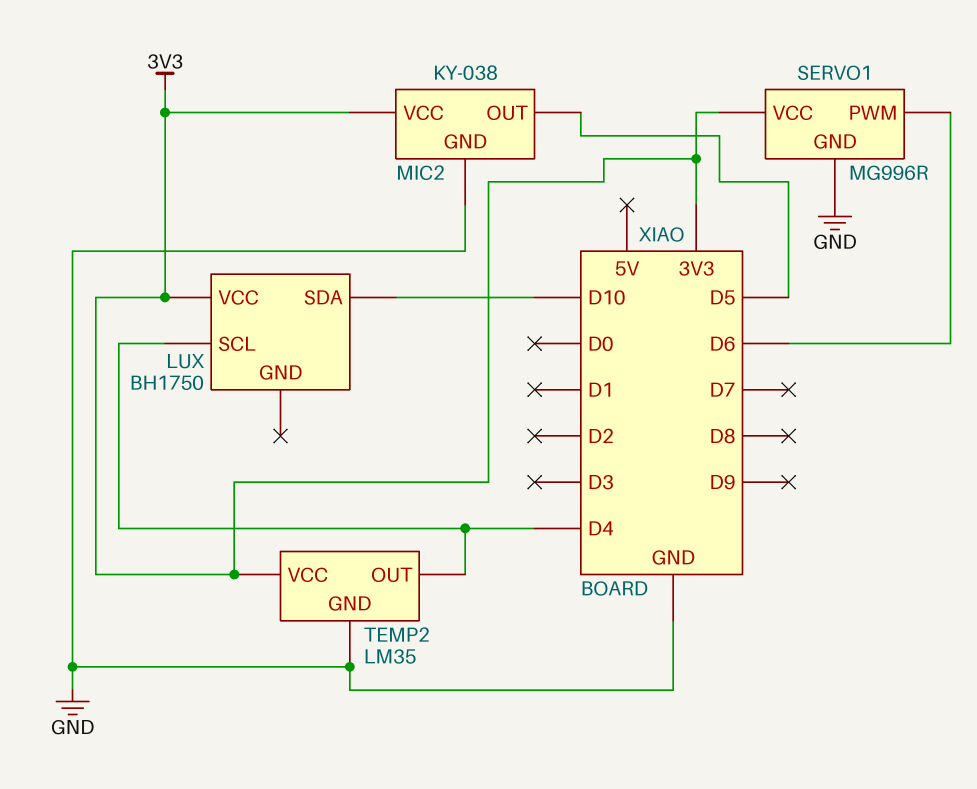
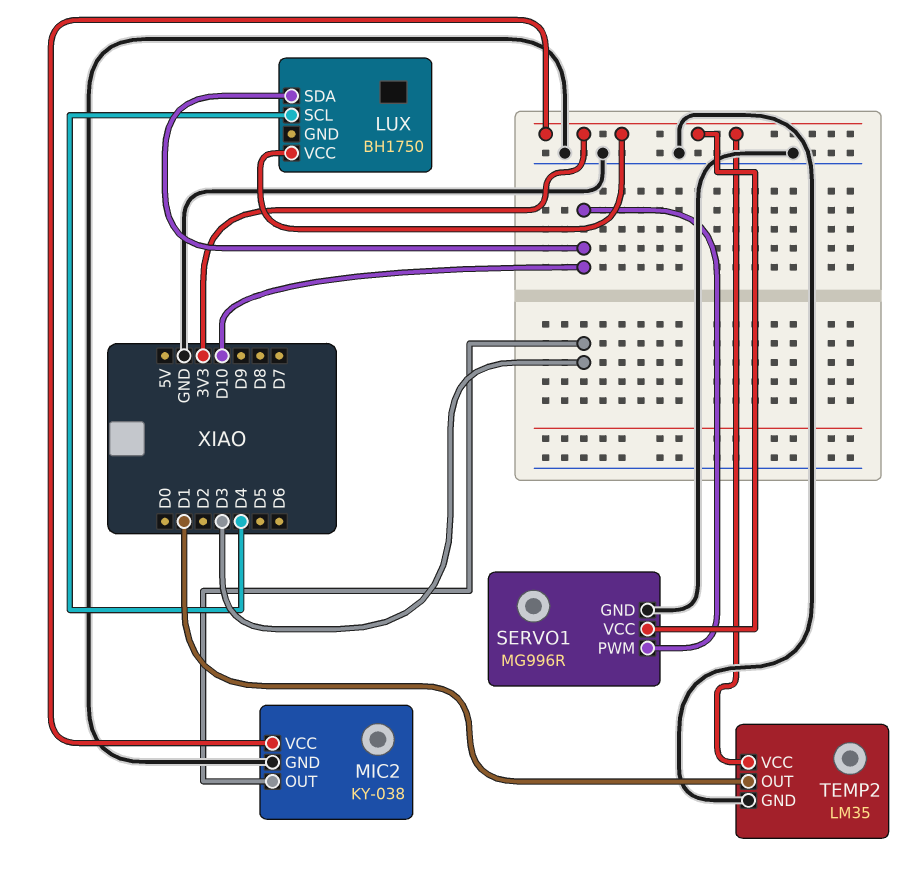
MIC2 pin OUT: D5 -> D3
SERVO1 pin PWM: D6 -> D10
TEMP2 pin OUT: D4 -> D1

